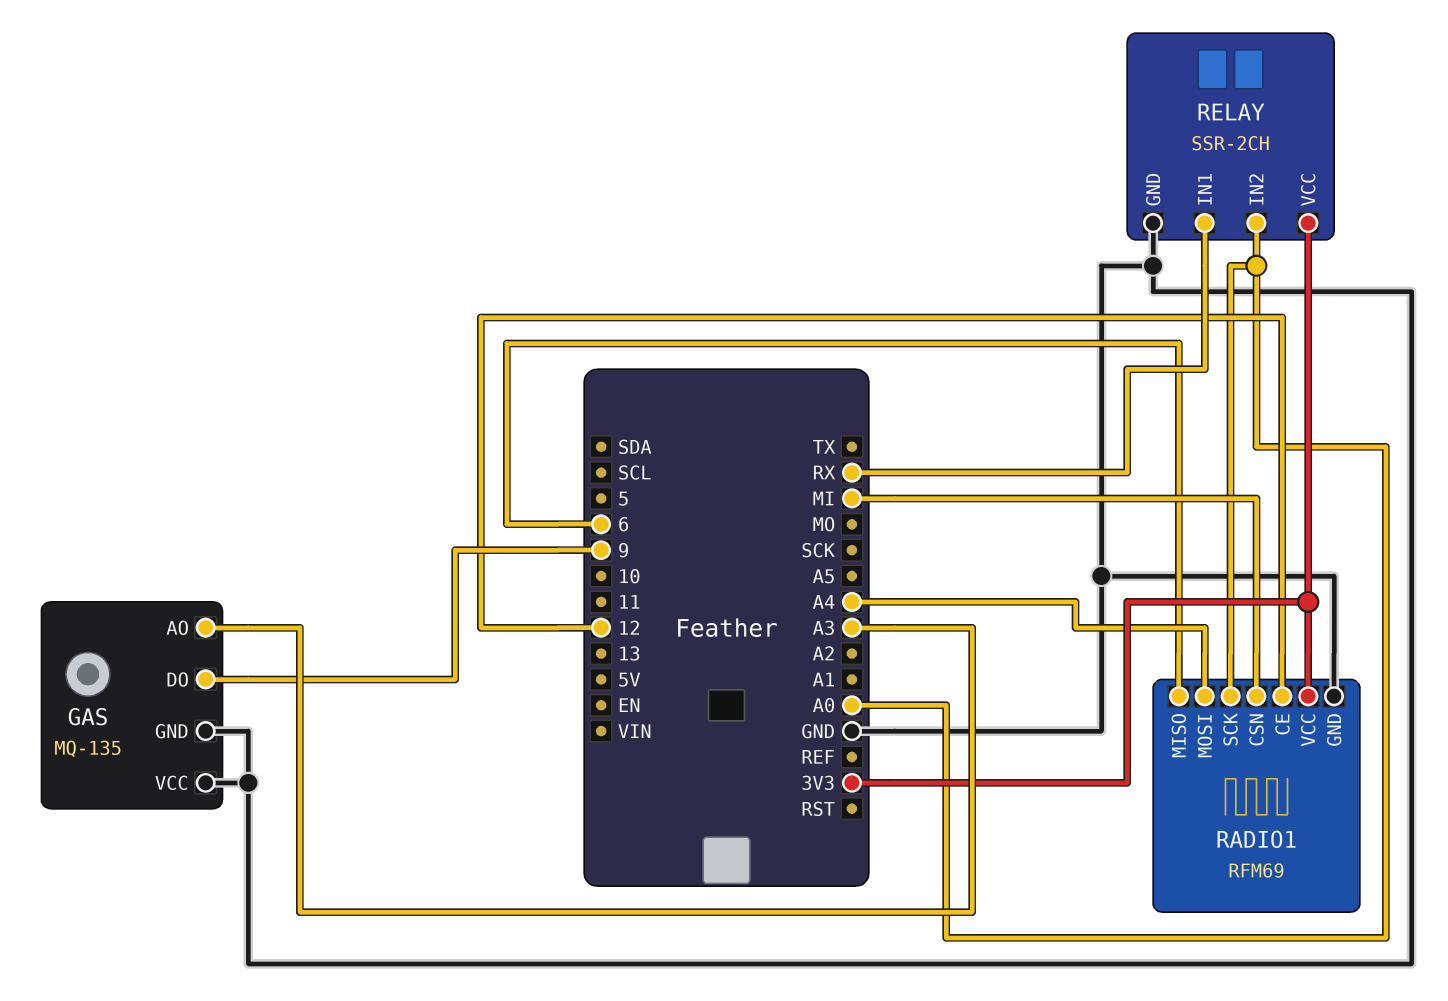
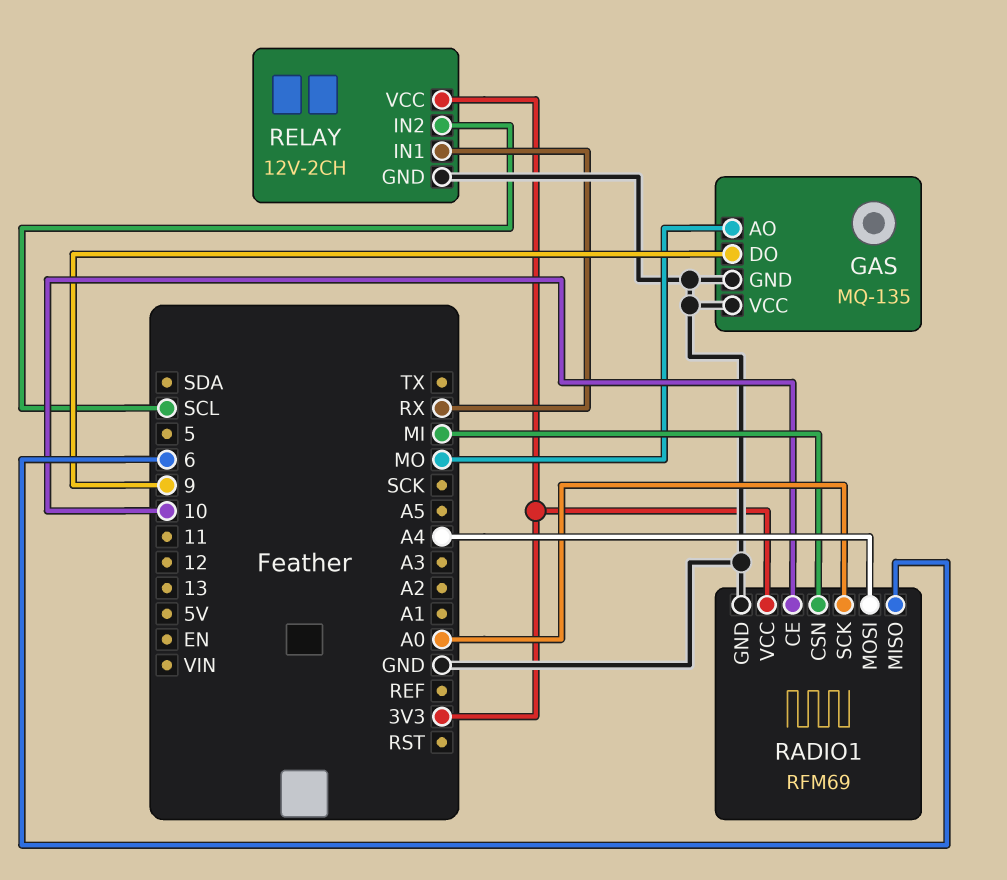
GAS pin AO: A3 -> MO
RADIO1 pin CE: 12 -> 10
RELAY: SSR-2CH -> 12V-2CH
RELAY pin IN2: A0 -> SCL

